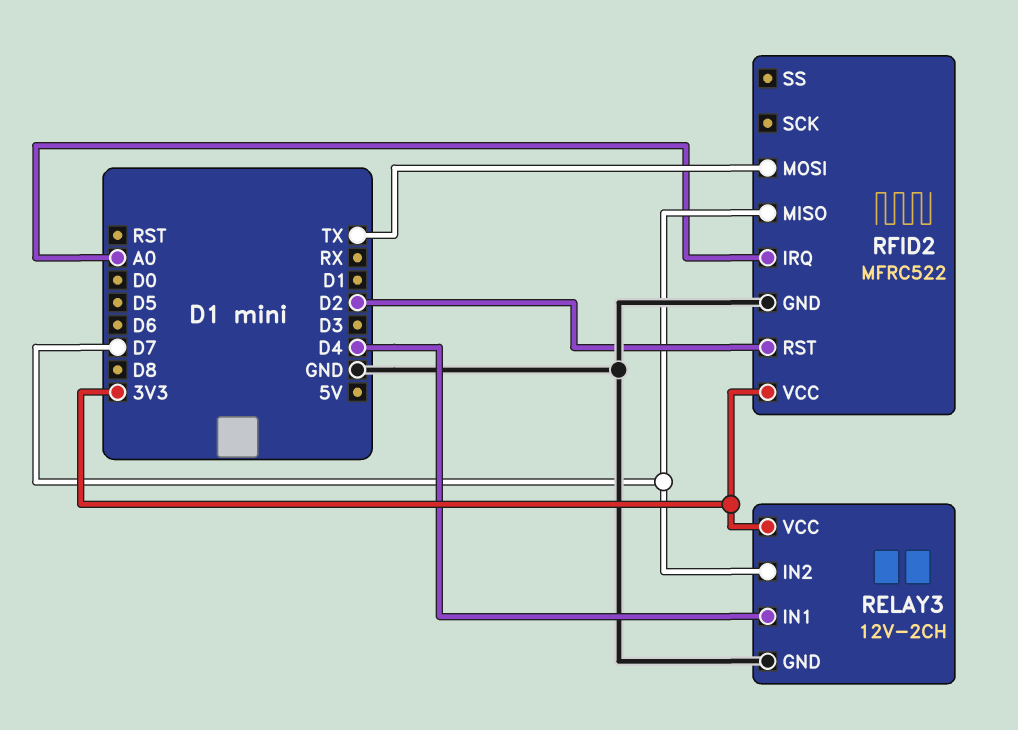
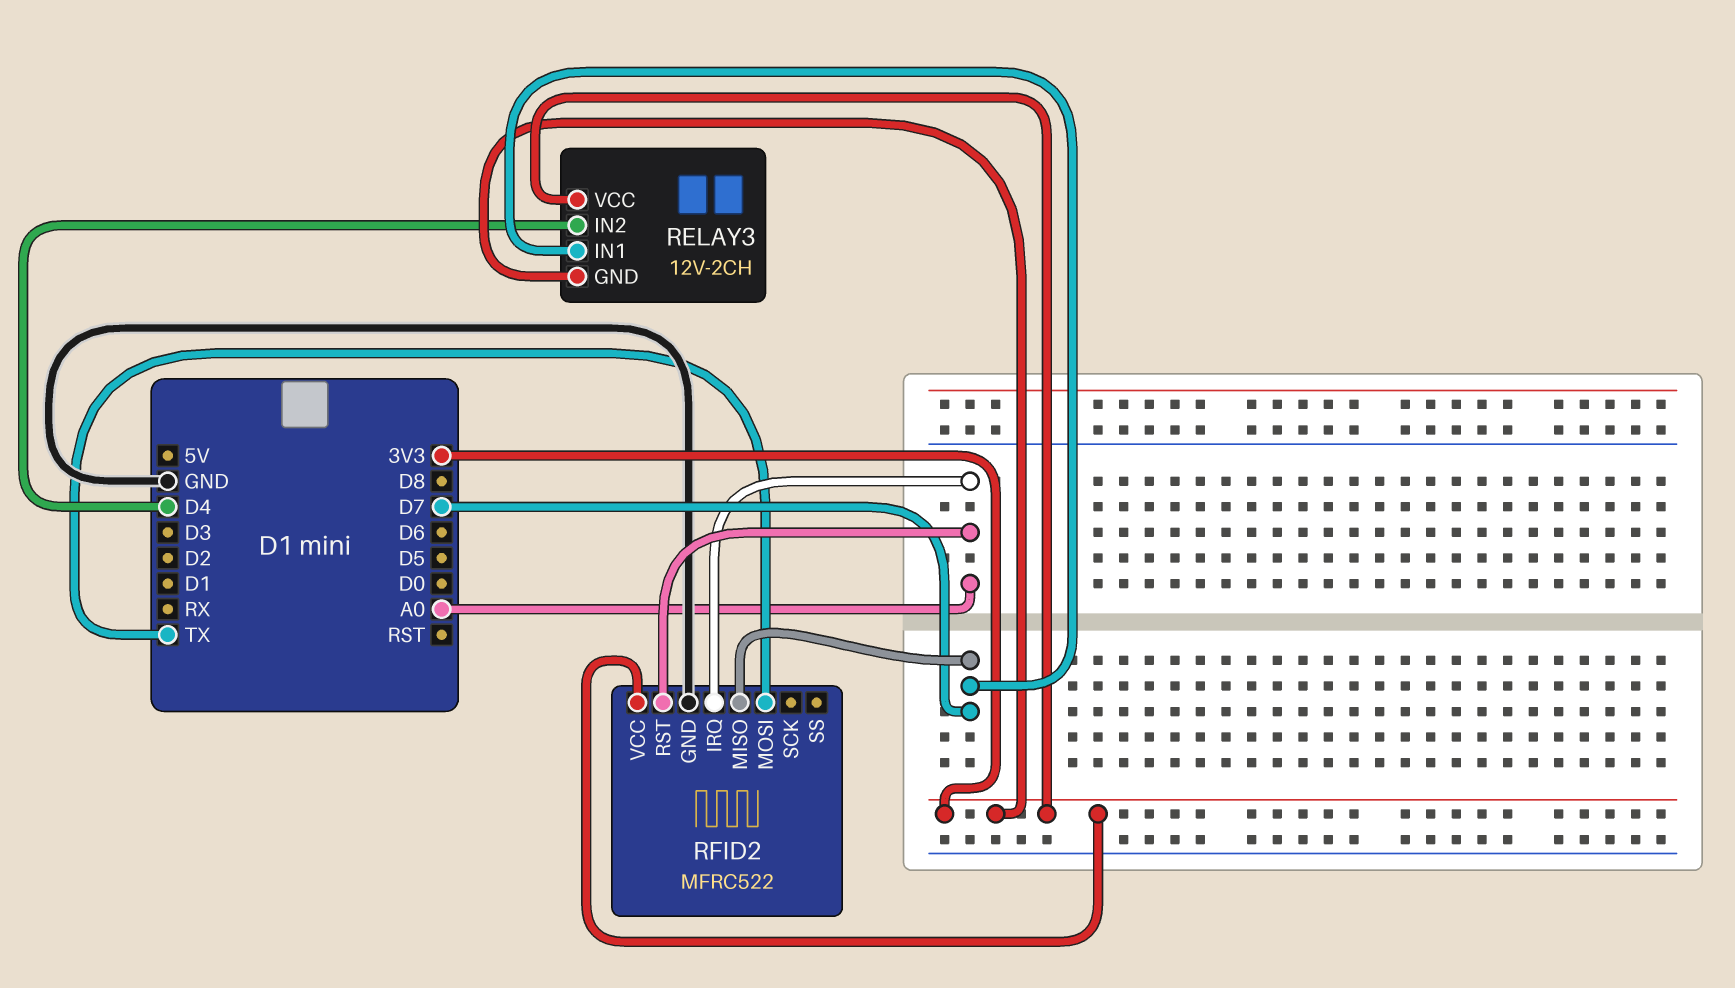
RELAY3 pin GND: GND -> 3V3
RELAY3 pin IN1: D4 -> D7
RELAY3 pin IN2: D7 -> D4
RFID2 pin RST: D2 -> A0

